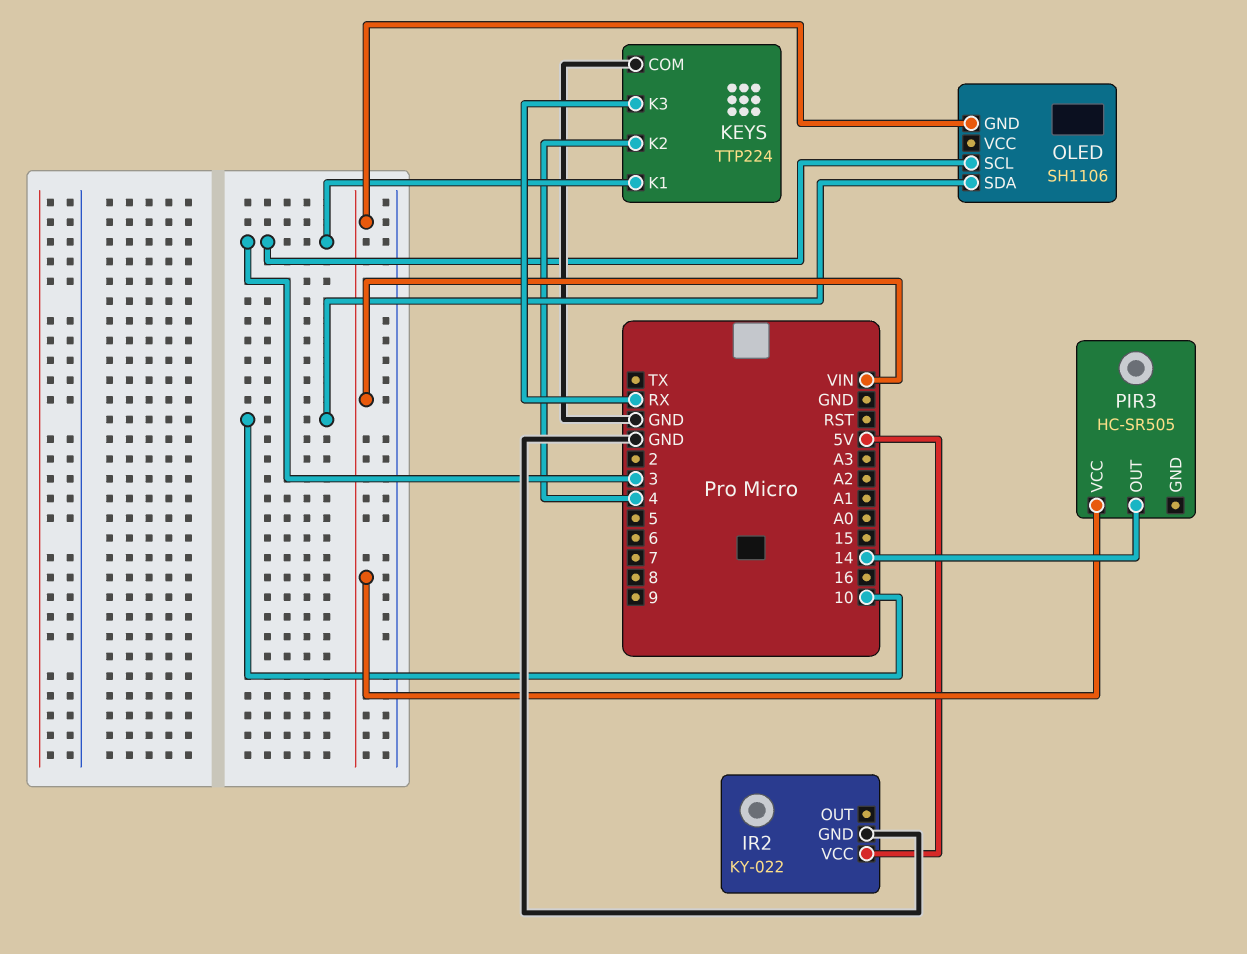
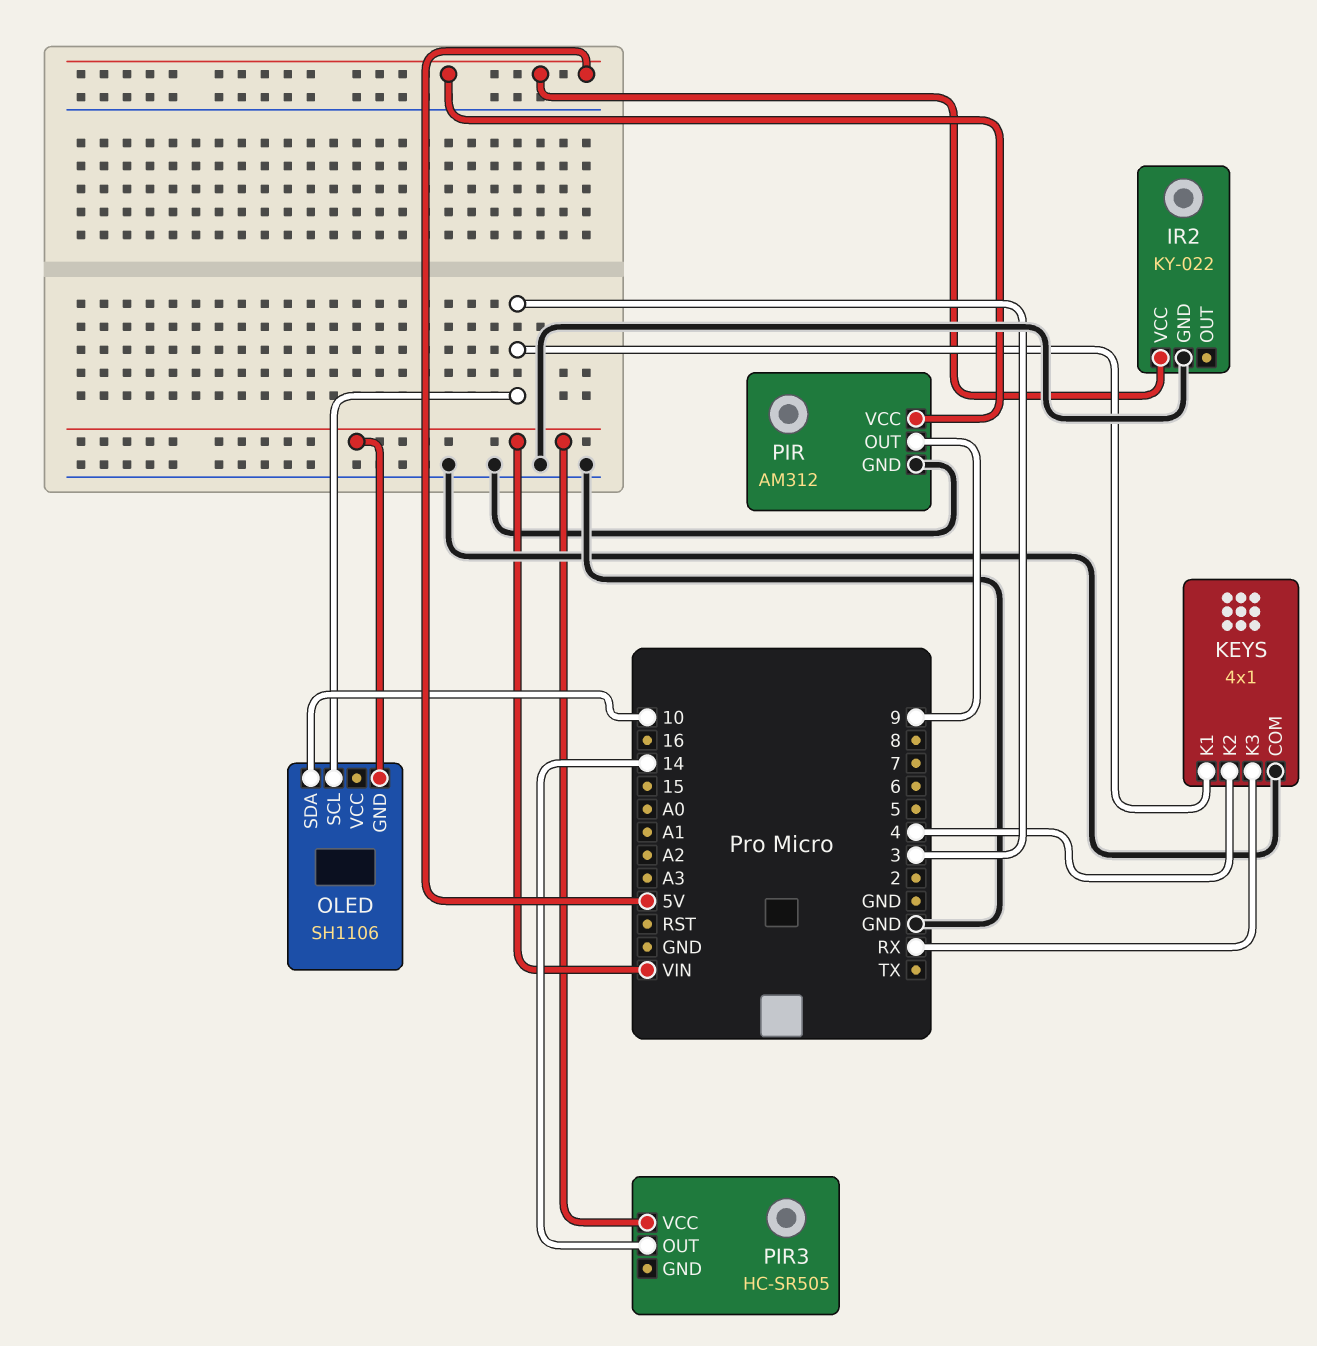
KEYS: TTP224 -> 4x1
PIR: none -> AM312
PIR pin GND: none -> GND
PIR pin OUT: none -> 9
PIR pin VCC: none -> 5V

